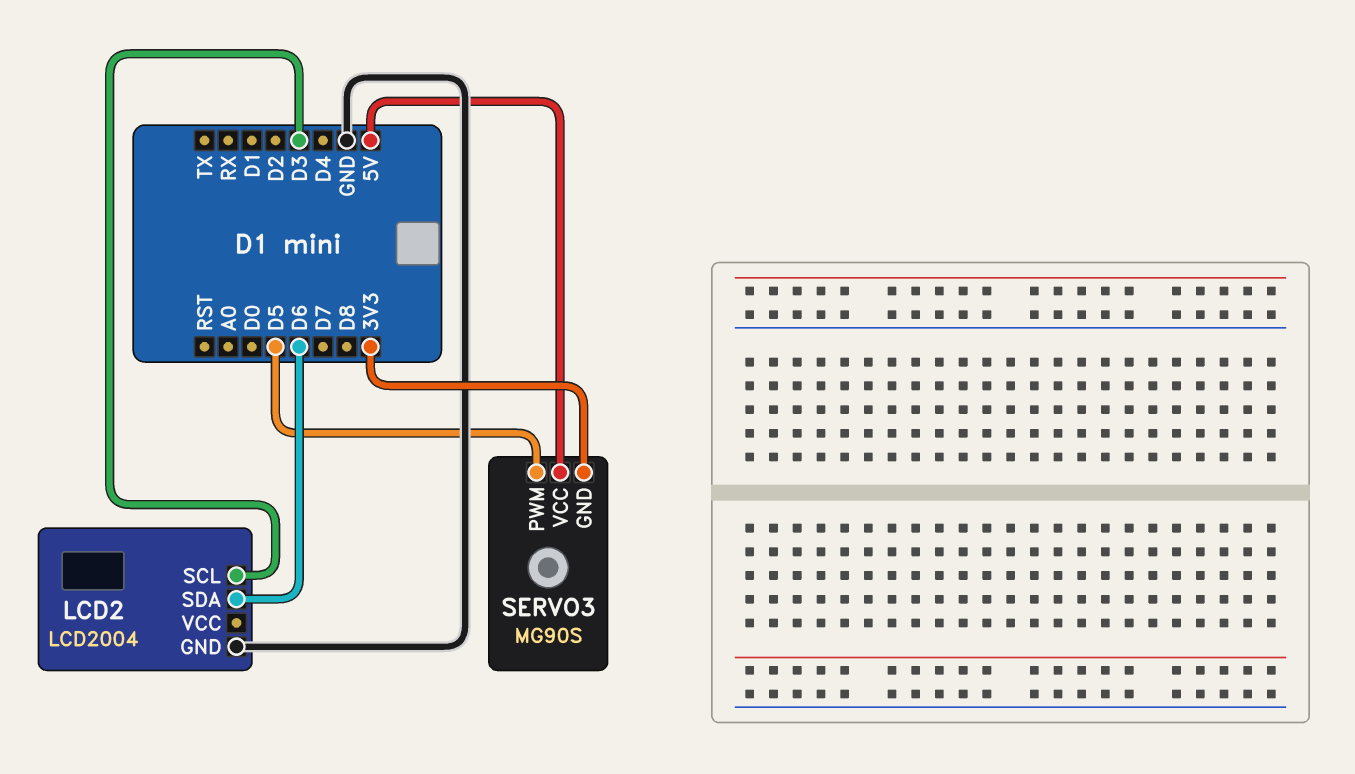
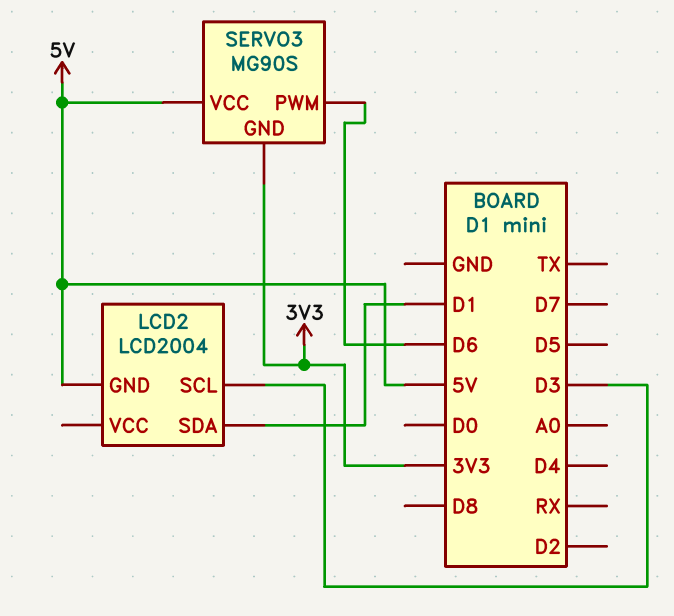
LCD2 pin GND: GND -> 5V
LCD2 pin SDA: D6 -> D1
SERVO3 pin PWM: D5 -> D6

